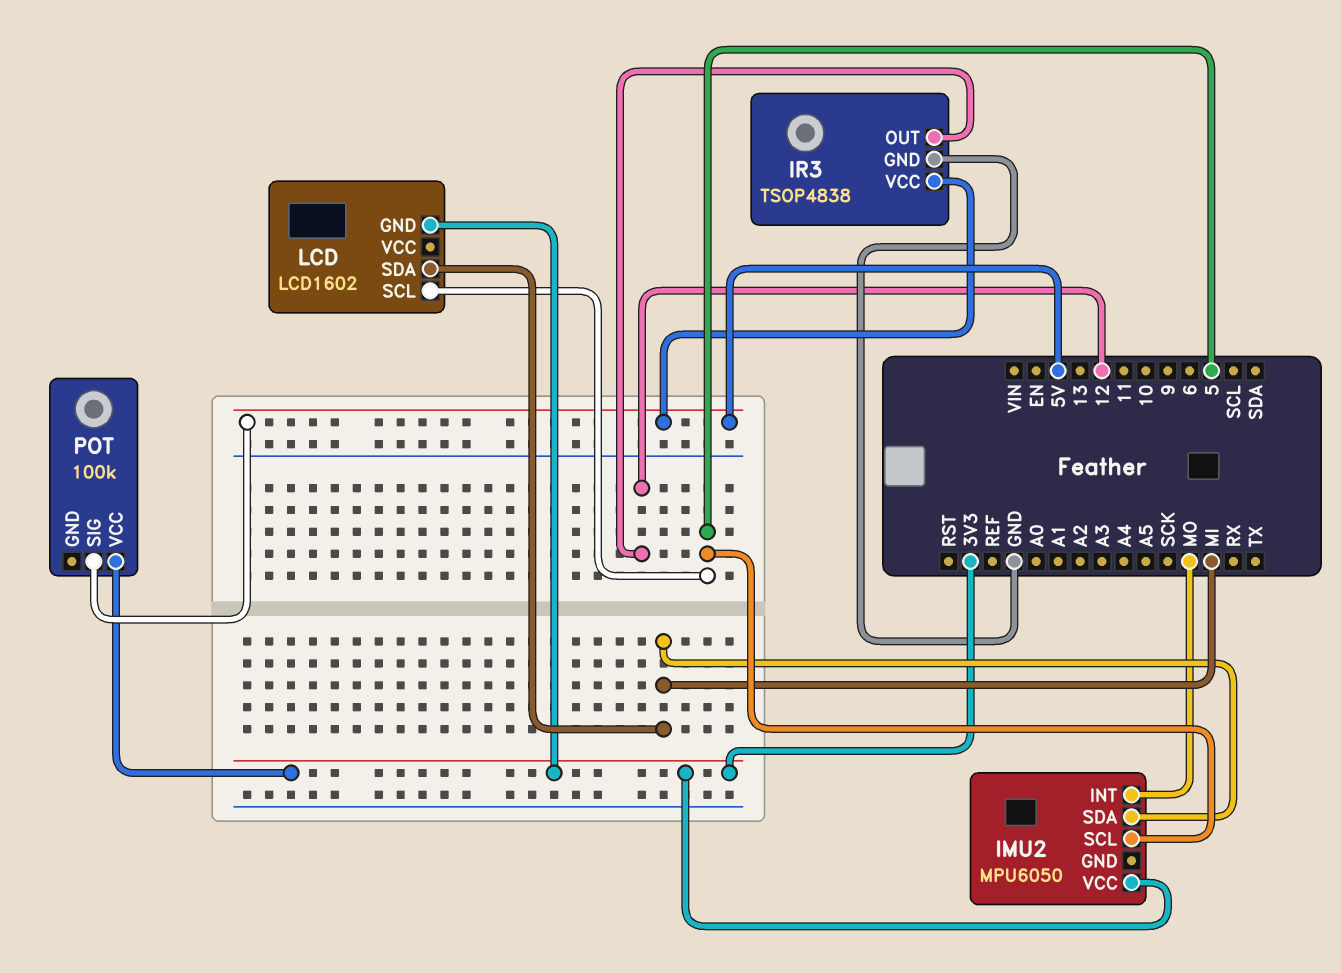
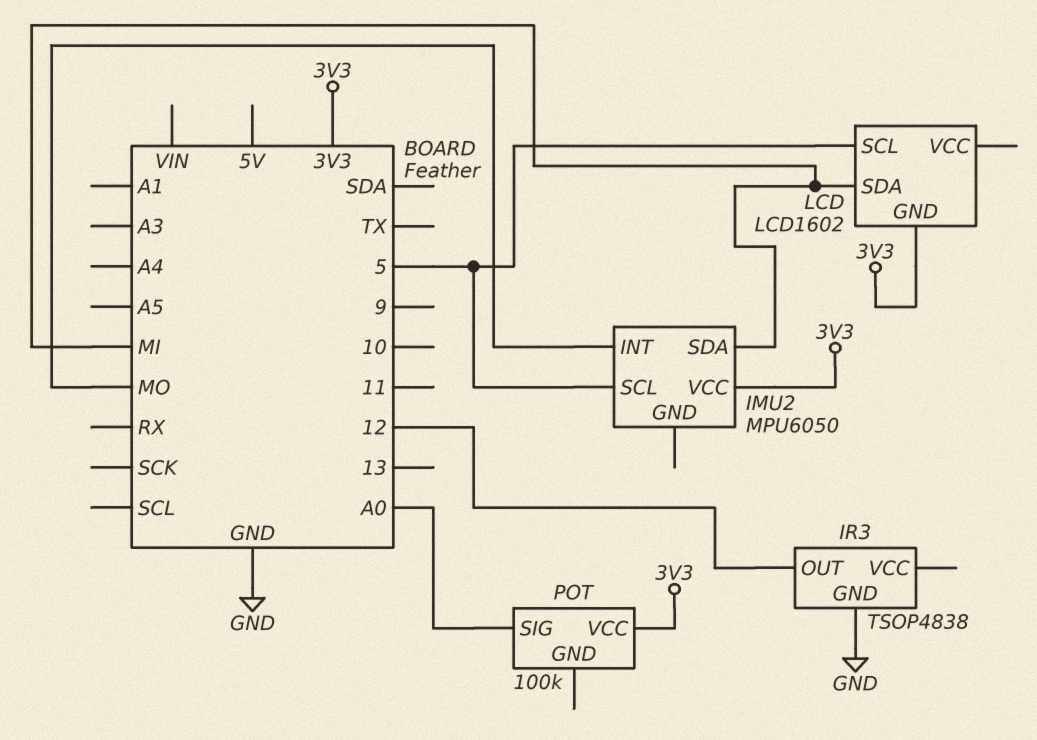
IR3 pin VCC: 5V -> none
POT pin SIG: 5V -> A0

